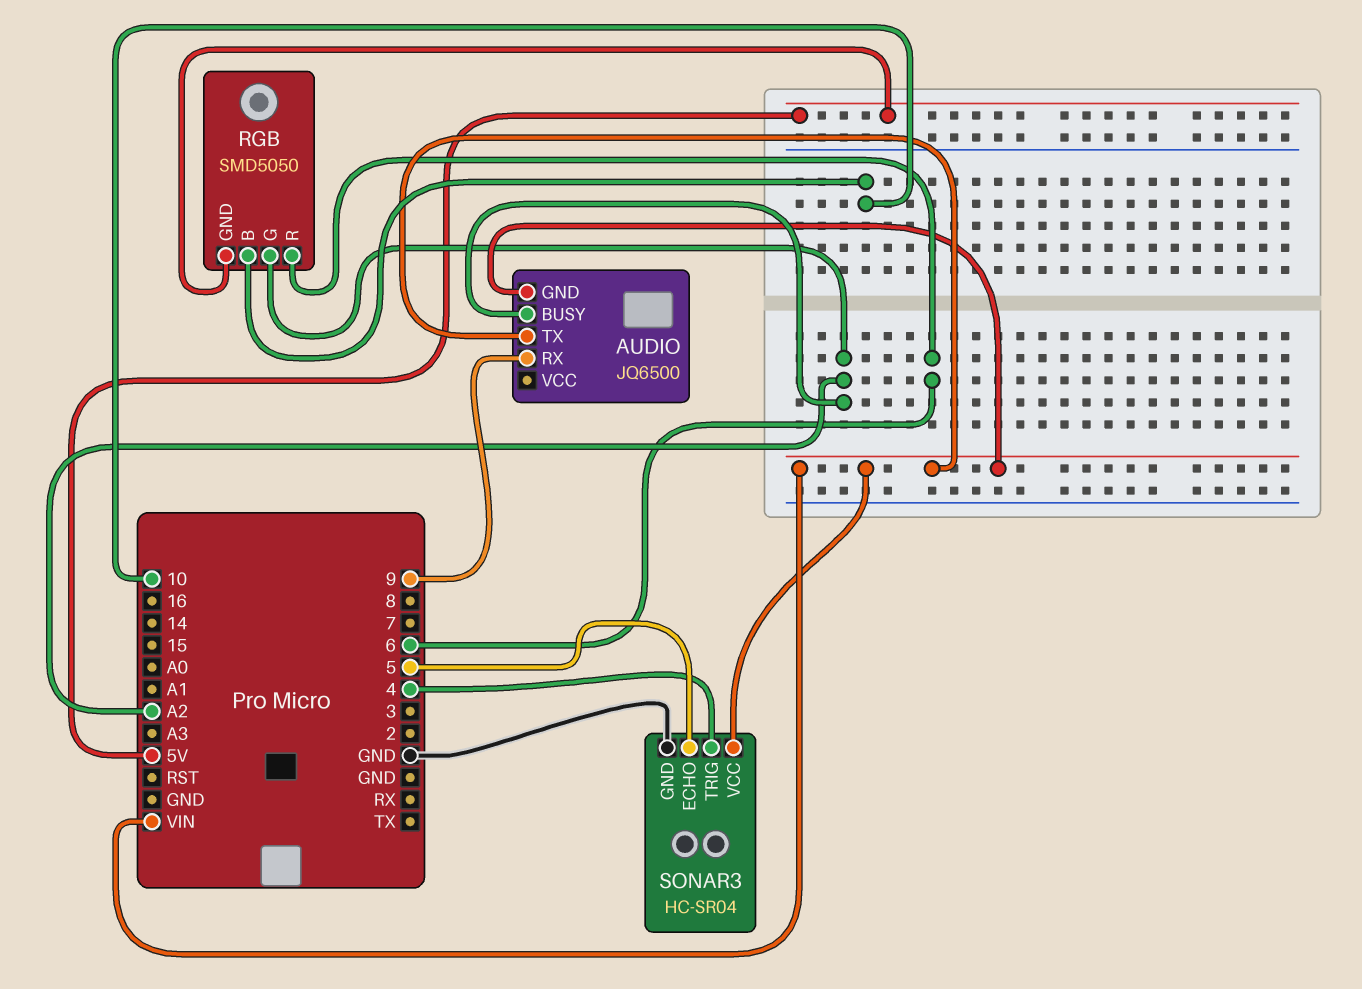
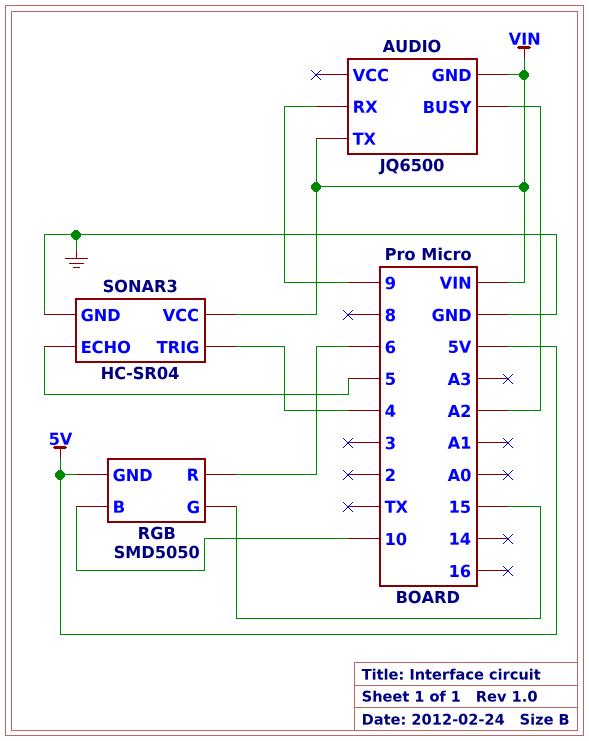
RGB pin G: A2 -> 15

